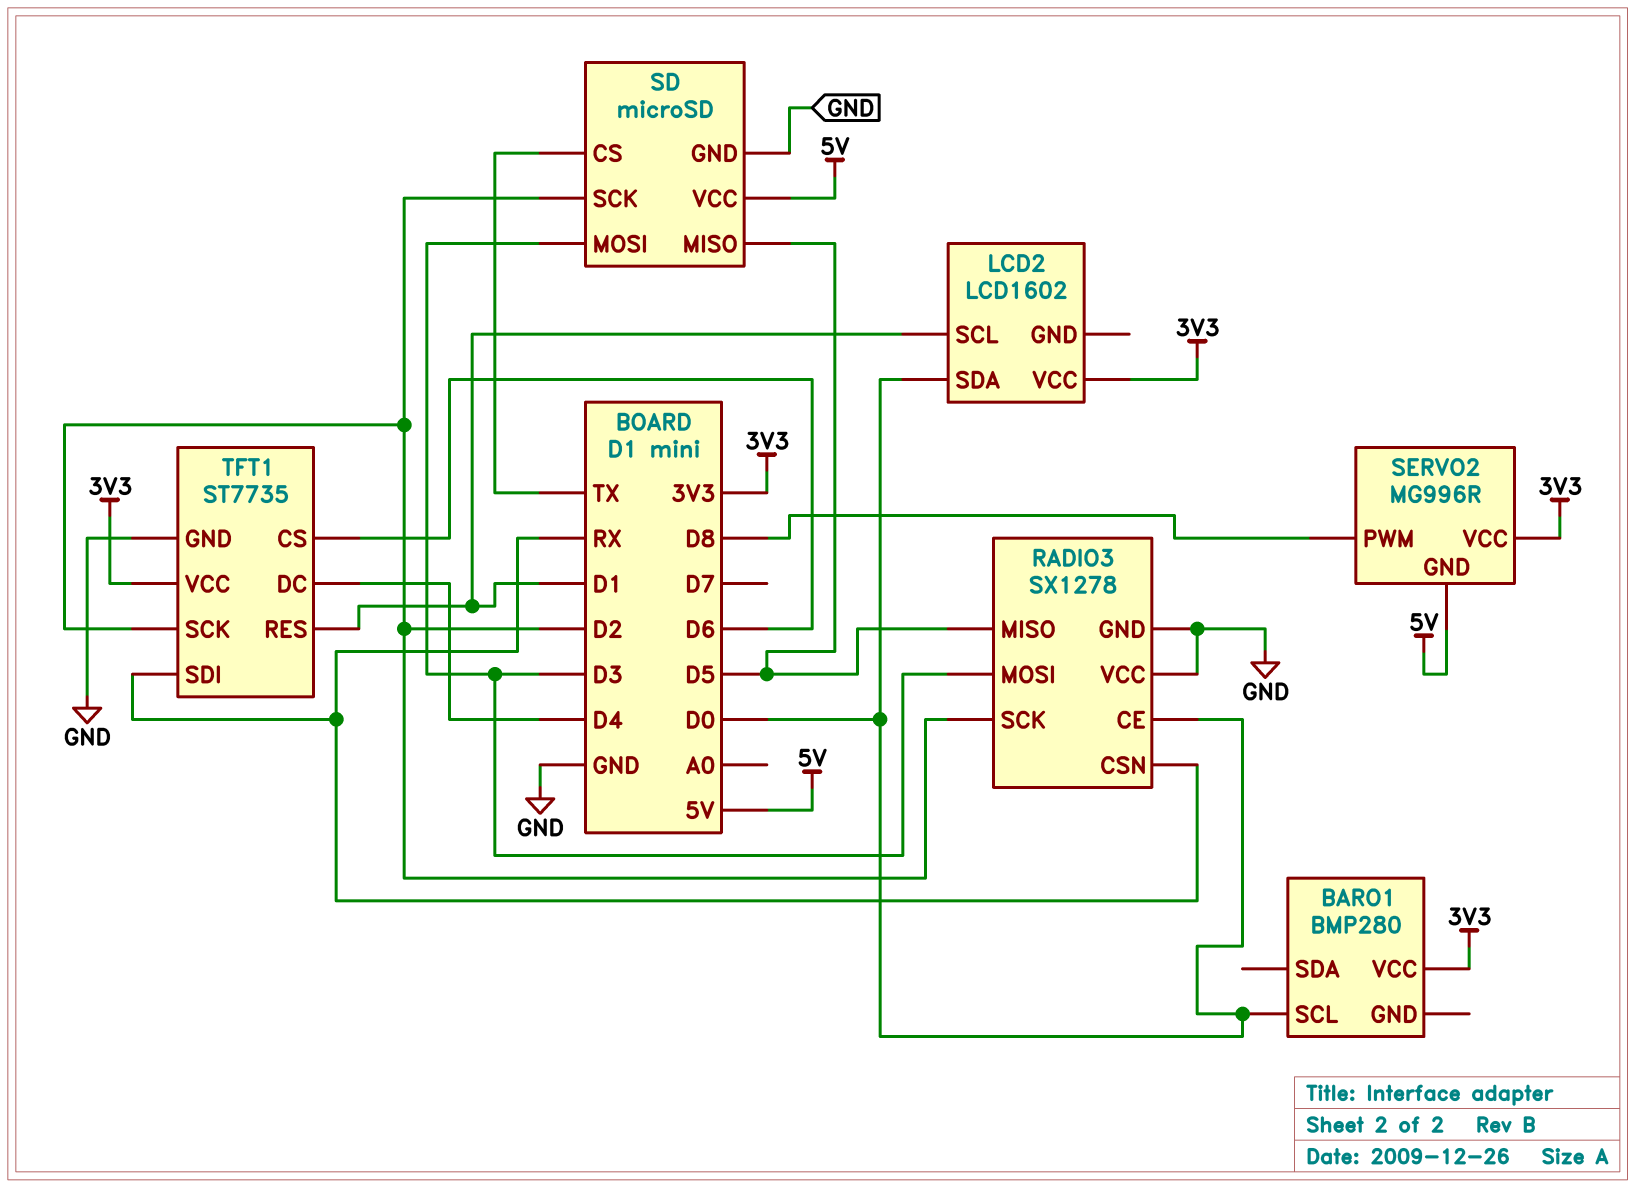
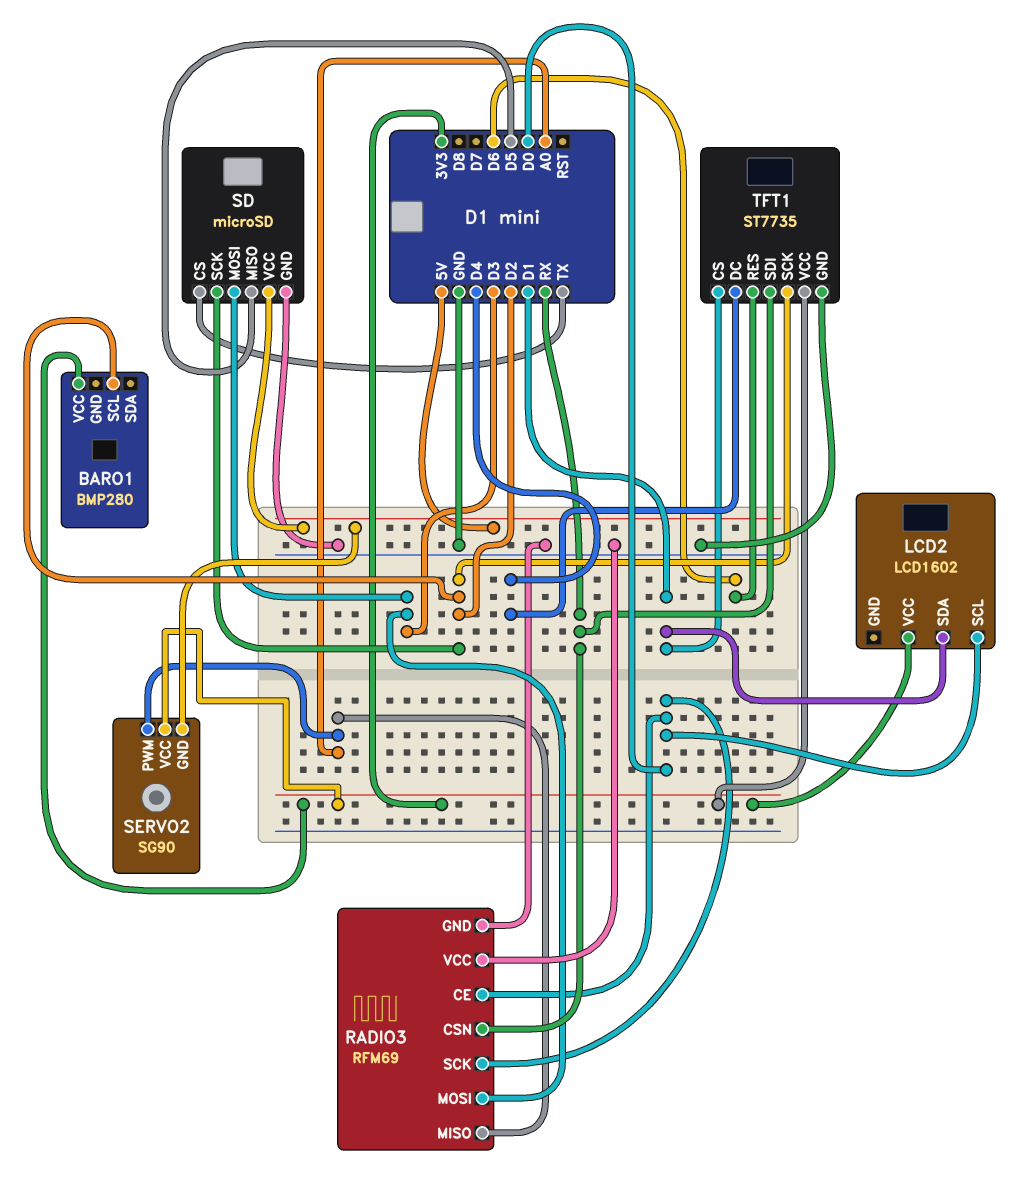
BARO1 pin SCL: D0 -> D2
LCD2 pin SCL: D1 -> D0
LCD2 pin SDA: D0 -> D1
RADIO3: SX1278 -> RFM69
RADIO3 pin MISO: D5 -> A0
RADIO3 pin SCK: D2 -> D0
SERVO2: MG996R -> SG90
SERVO2 pin PWM: D8 -> A0
TFT1 pin CS: D6 -> D1
TFT1 pin RES: D1 -> D6

